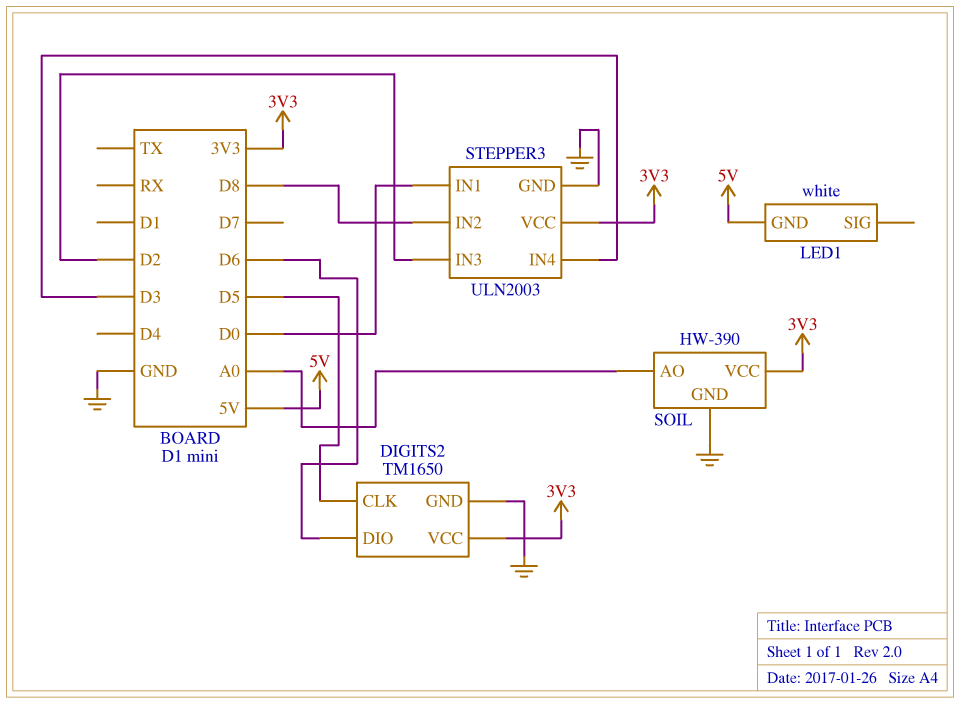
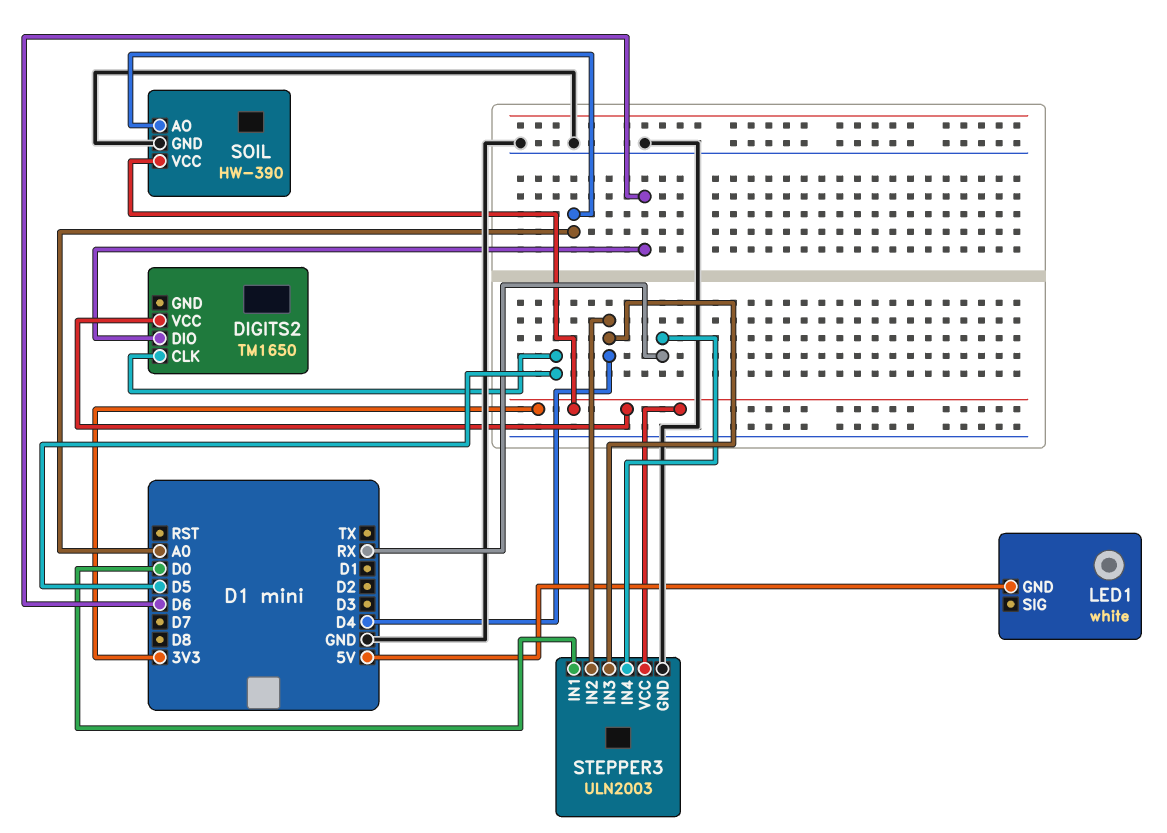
DIGITS2 pin GND: GND -> none
STEPPER3 pin IN2: D8 -> D4
STEPPER3 pin IN3: D2 -> D4
STEPPER3 pin IN4: D3 -> RX

